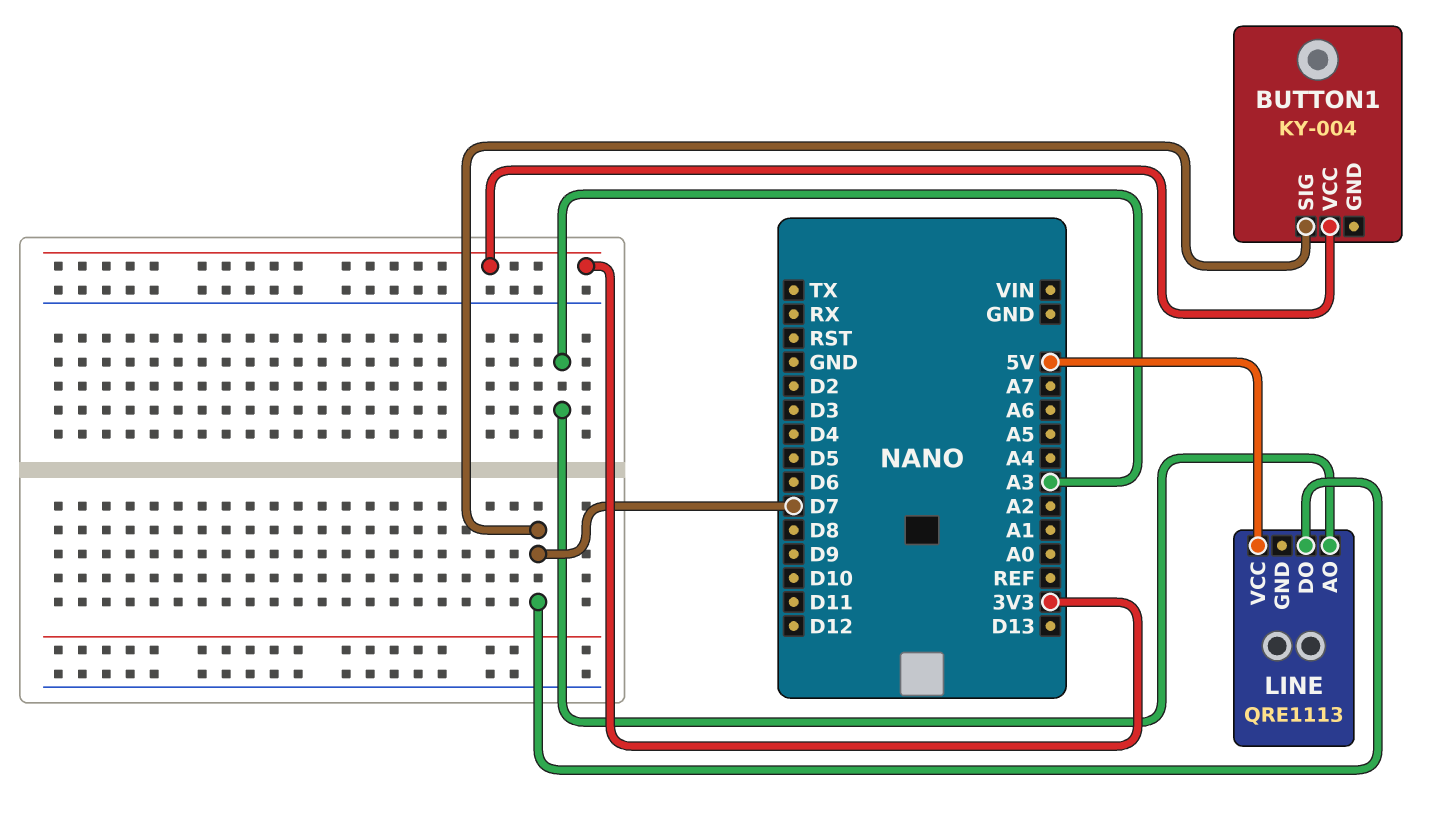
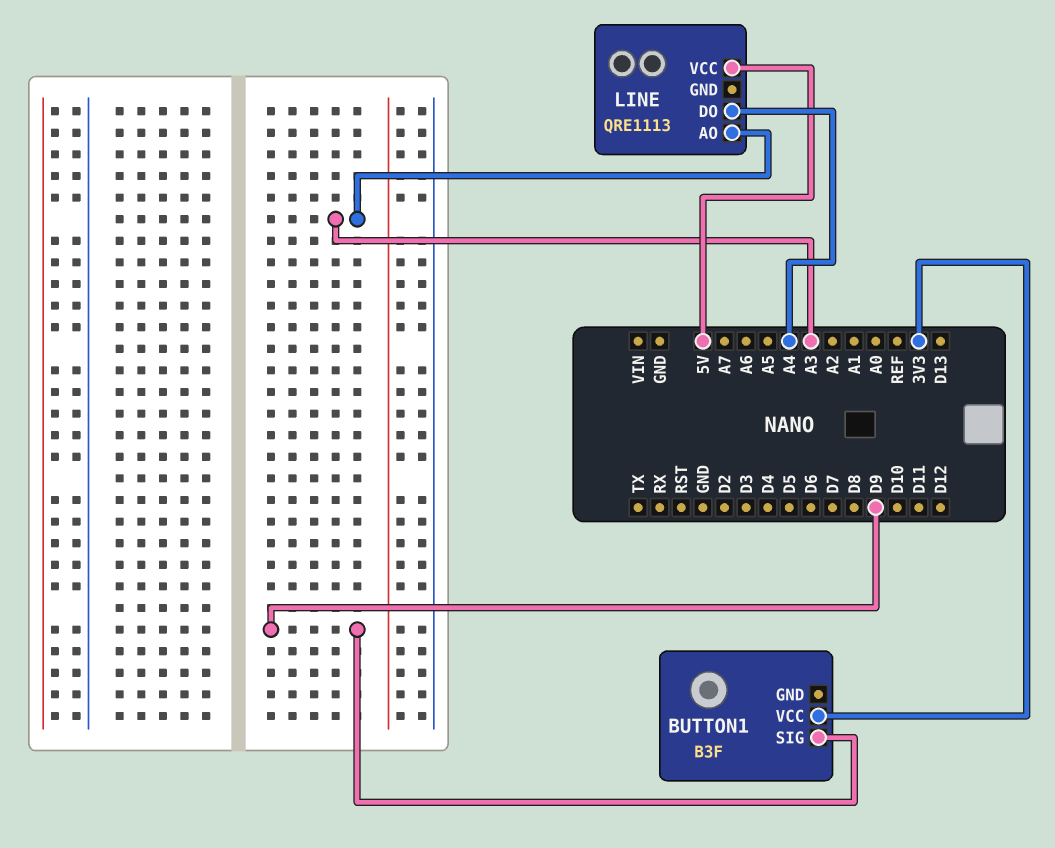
BUTTON1: KY-004 -> B3F
BUTTON1 pin SIG: D7 -> D9
LINE pin DO: D7 -> A4

